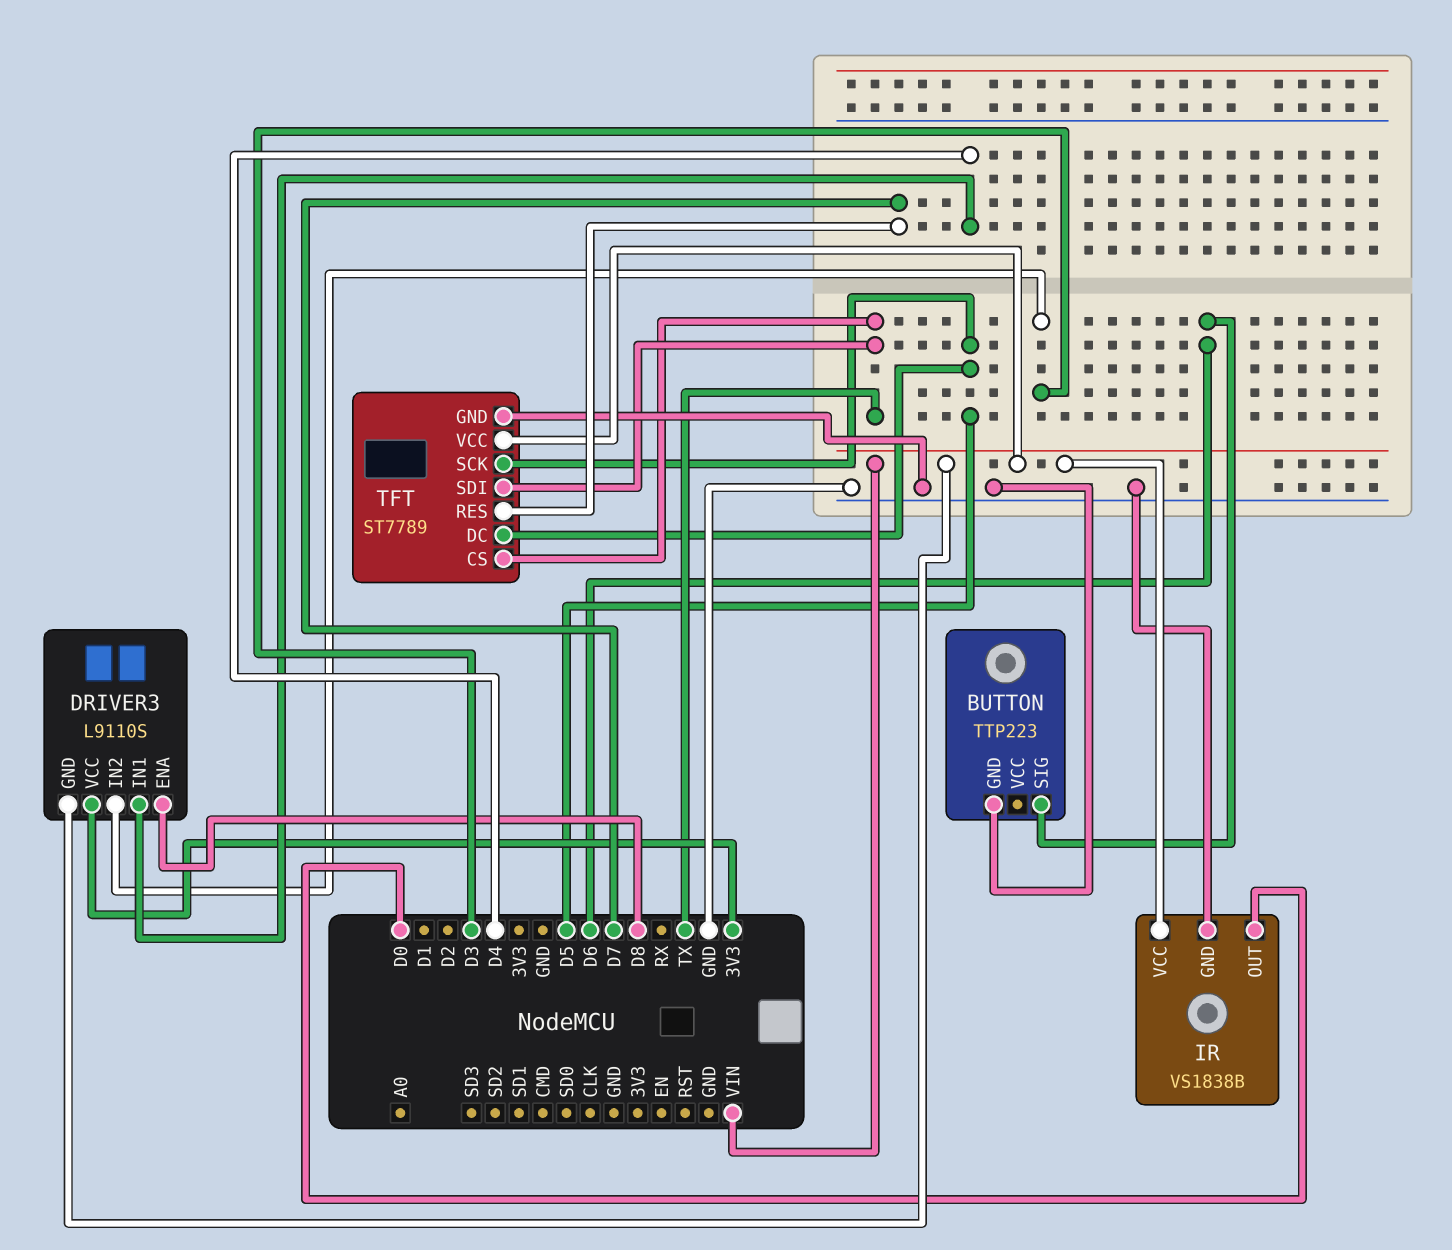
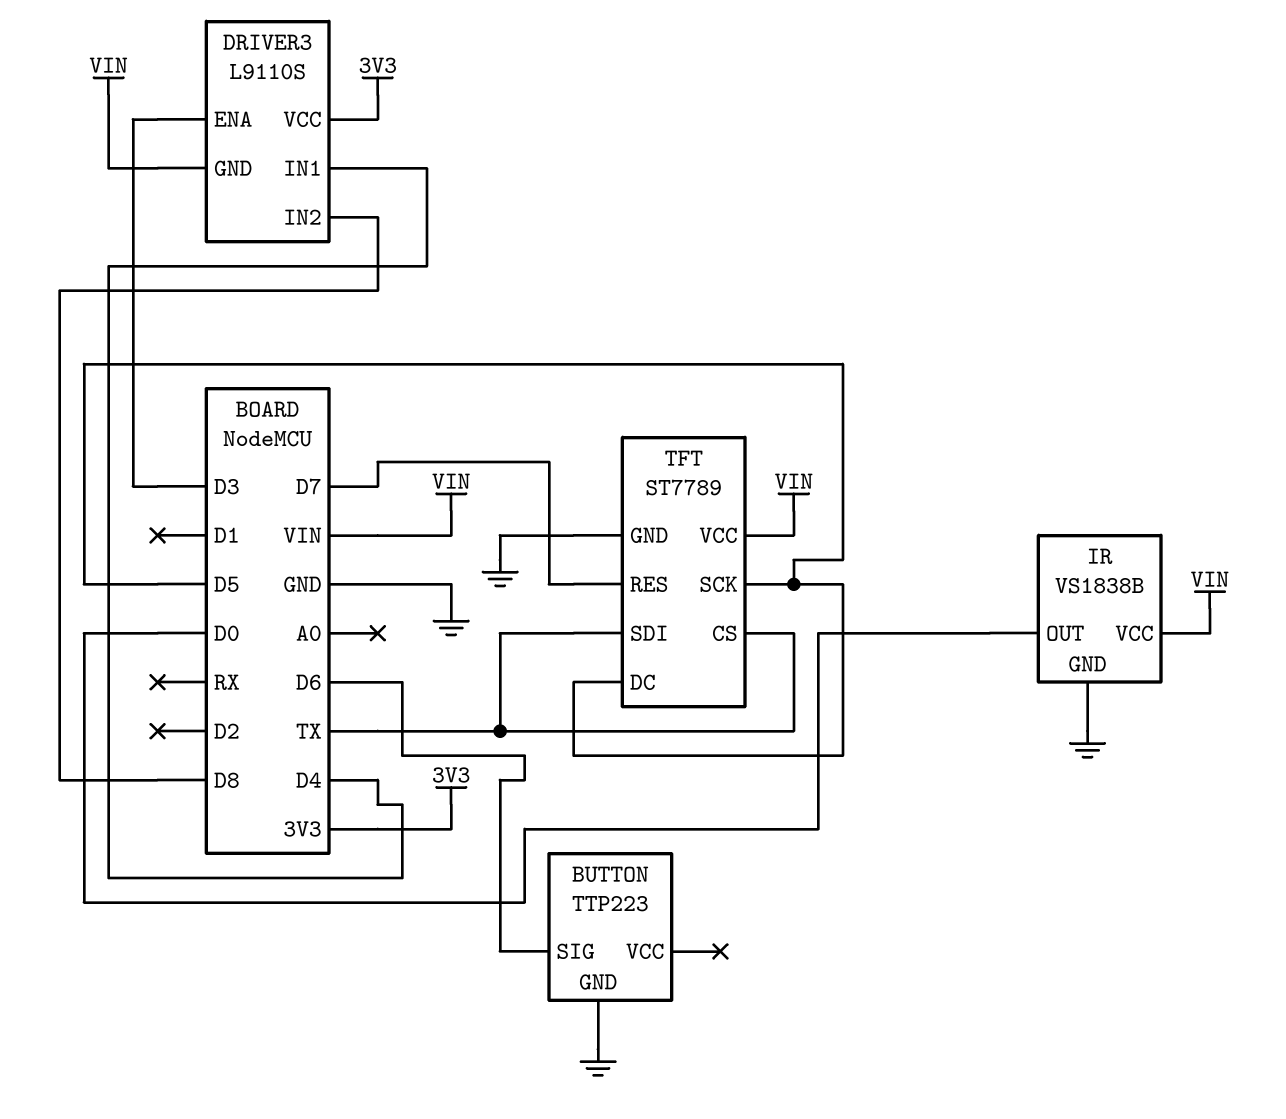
DRIVER3 pin ENA: D8 -> D3
DRIVER3 pin IN2: D3 -> D8

